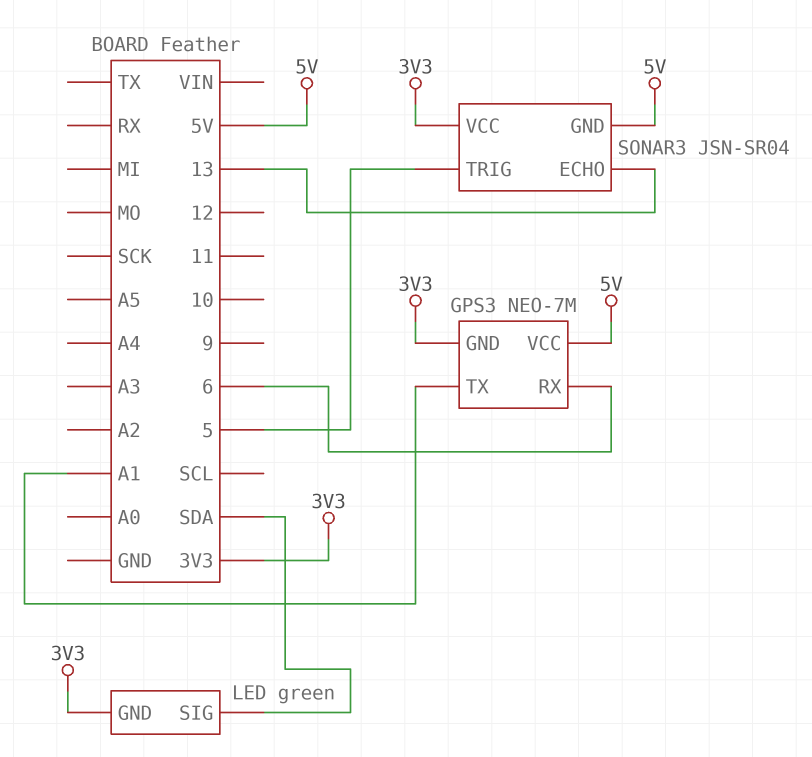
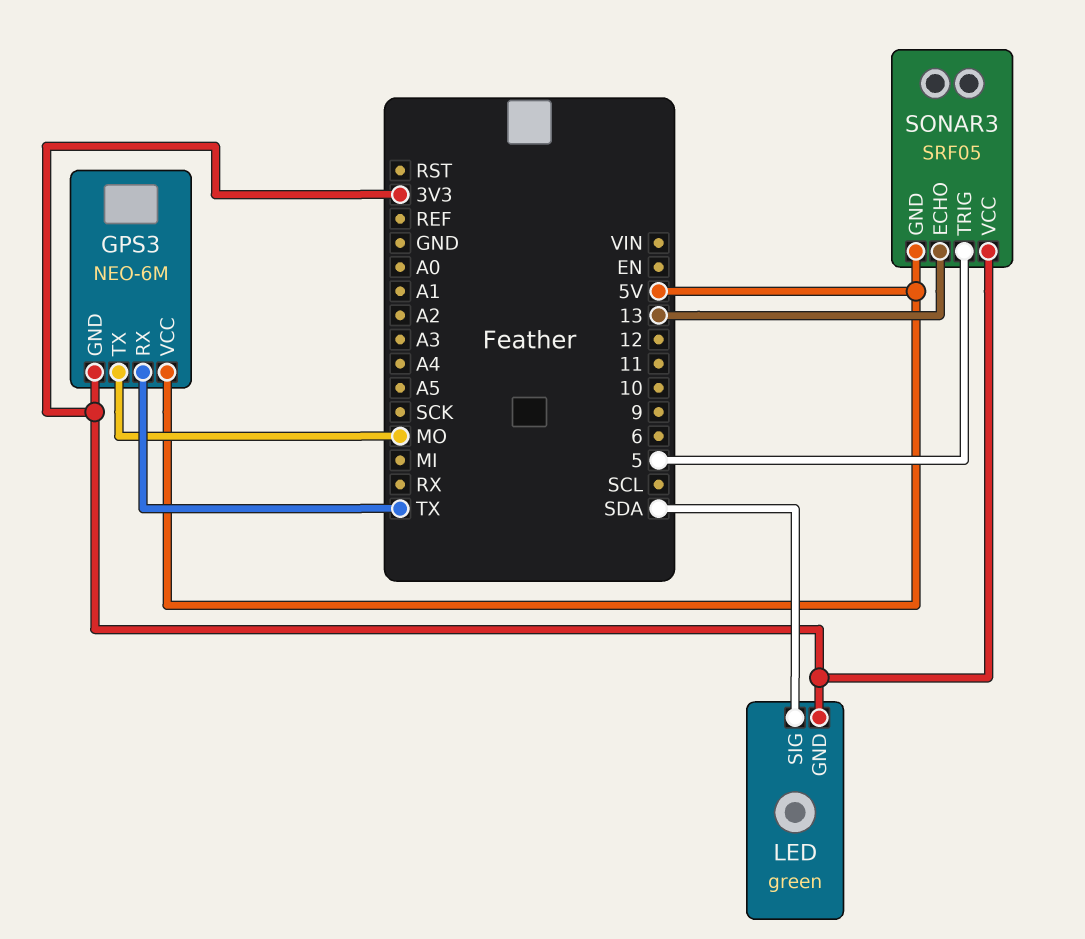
GPS3: NEO-7M -> NEO-6M
GPS3 pin RX: 6 -> TX
GPS3 pin TX: A1 -> MO
SONAR3: JSN-SR04 -> SRF05

